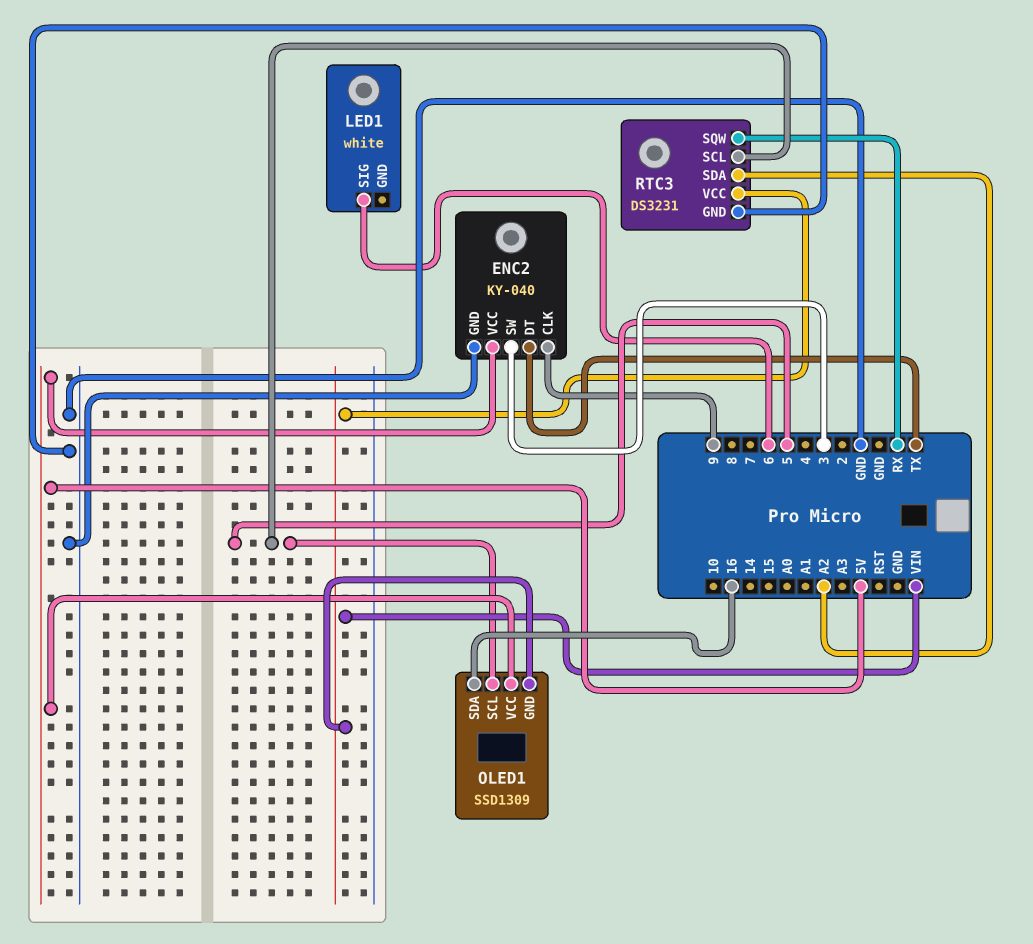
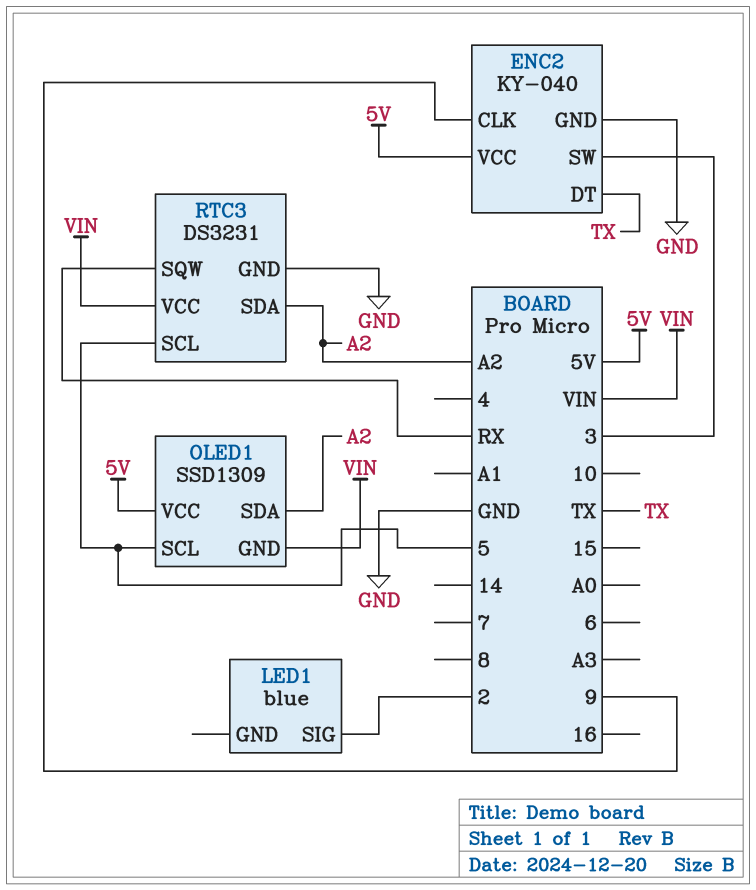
LED1: white -> blue
LED1 pin SIG: 6 -> 2
OLED1 pin SDA: 16 -> A2

